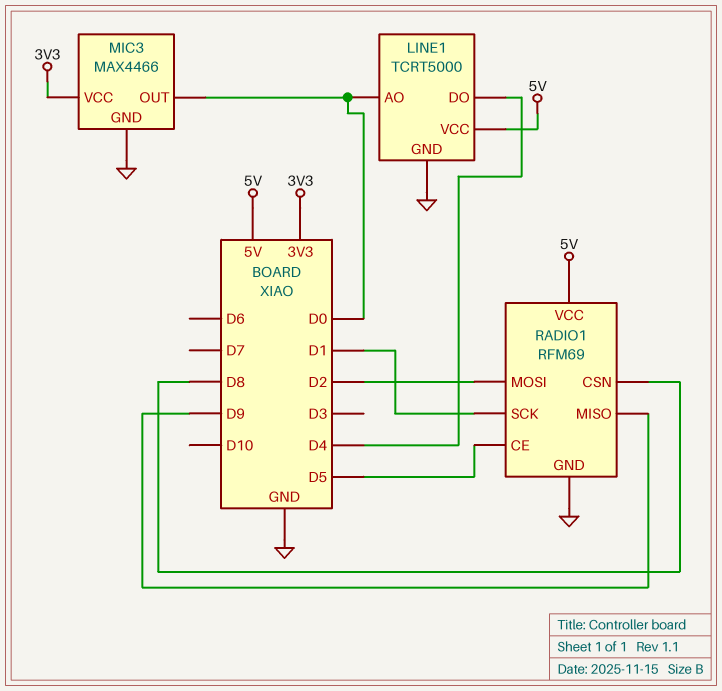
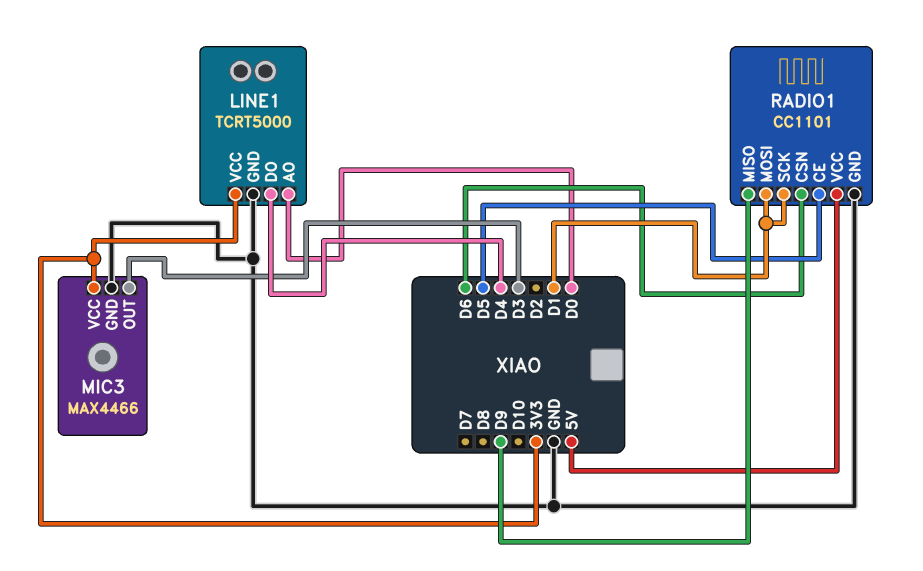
LINE1 pin VCC: 5V -> 3V3
MIC3 pin OUT: D0 -> D3
RADIO1: RFM69 -> CC1101
RADIO1 pin CSN: D8 -> D6
RADIO1 pin MOSI: D2 -> D1

